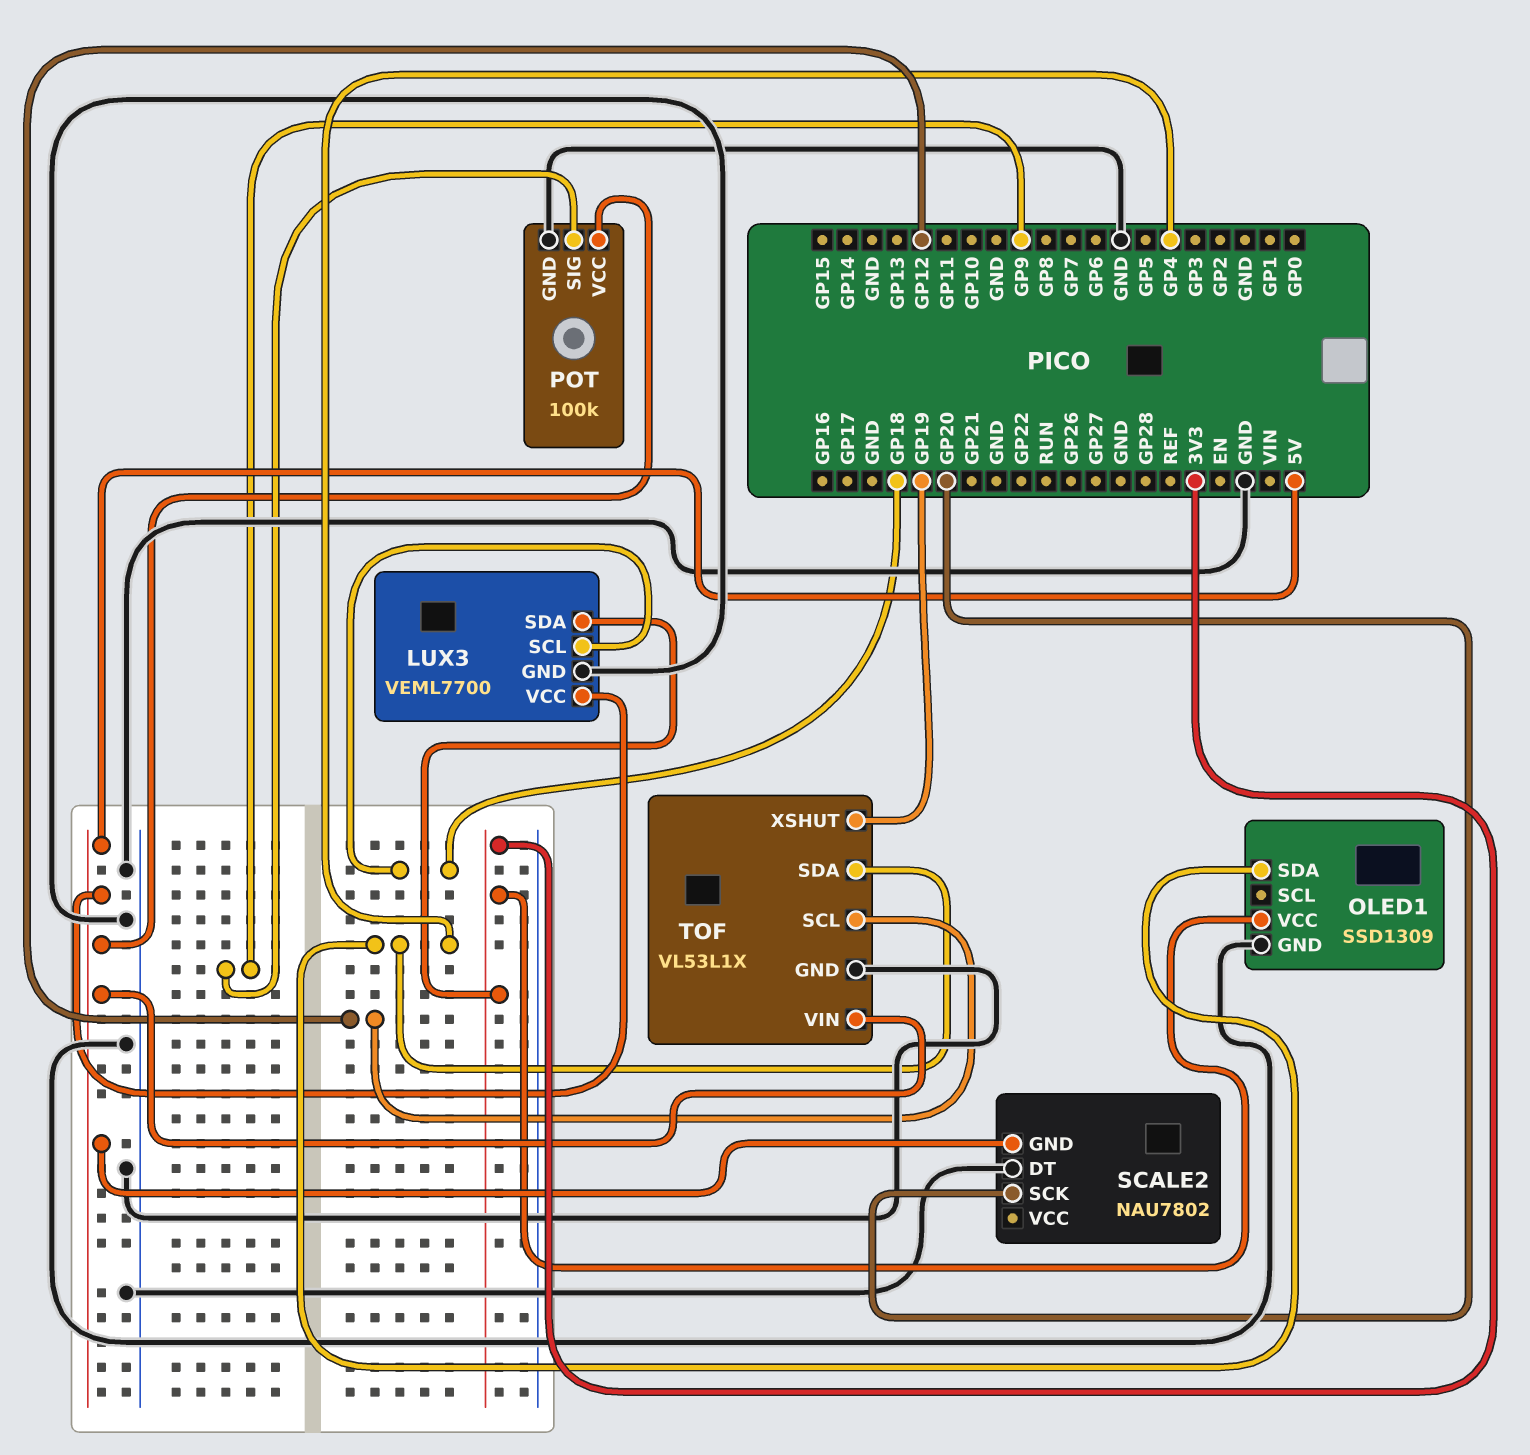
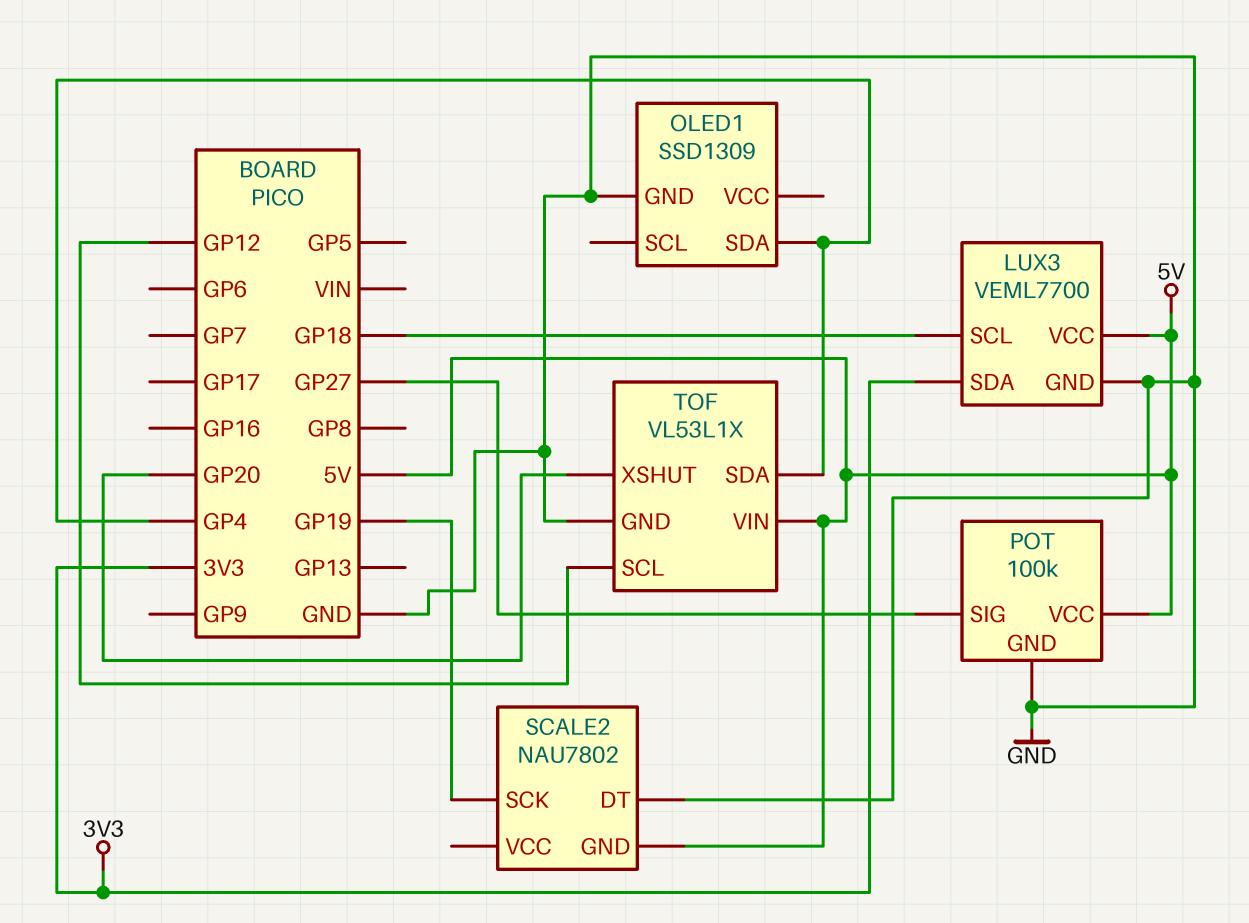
OLED1 pin VCC: 3V3 -> none
POT pin SIG: GP9 -> GP27
SCALE2 pin SCK: GP20 -> GP19
TOF pin XSHUT: GP19 -> GP20

